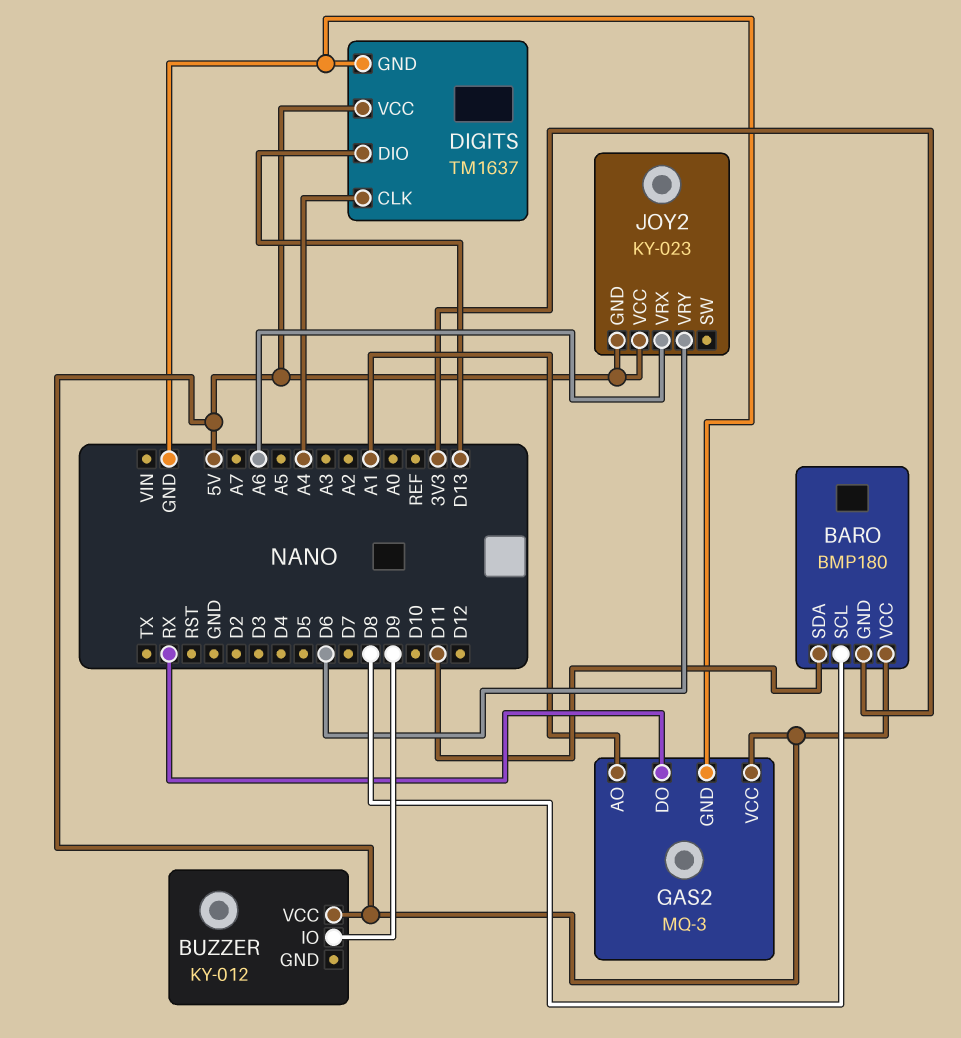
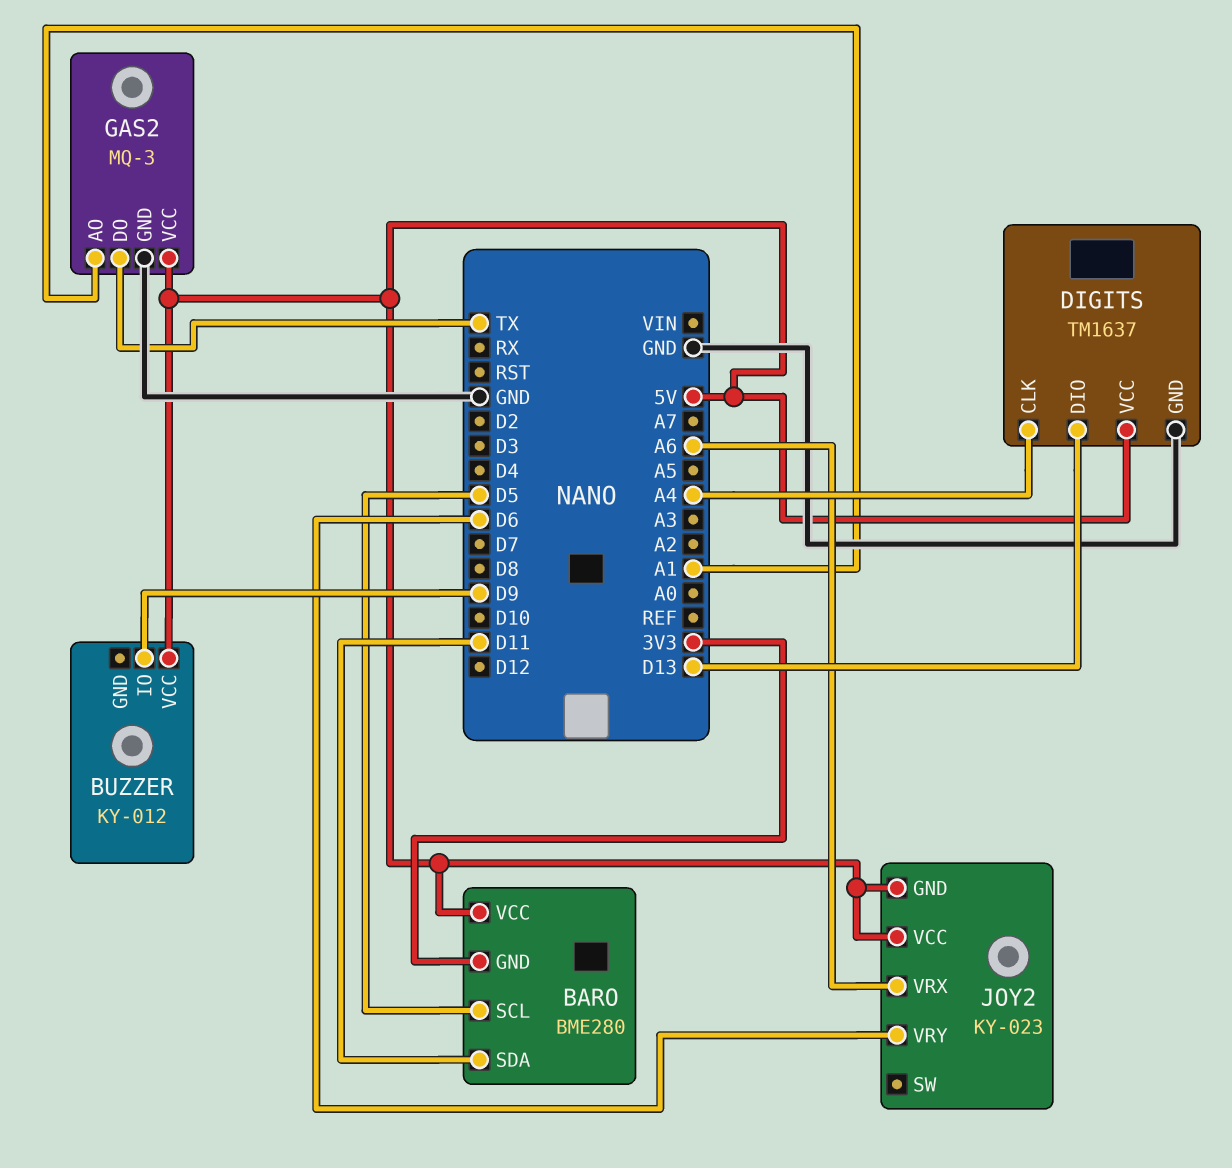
BARO: BMP180 -> BME280
BARO pin SCL: D8 -> D5
GAS2 pin DO: RX -> TX

